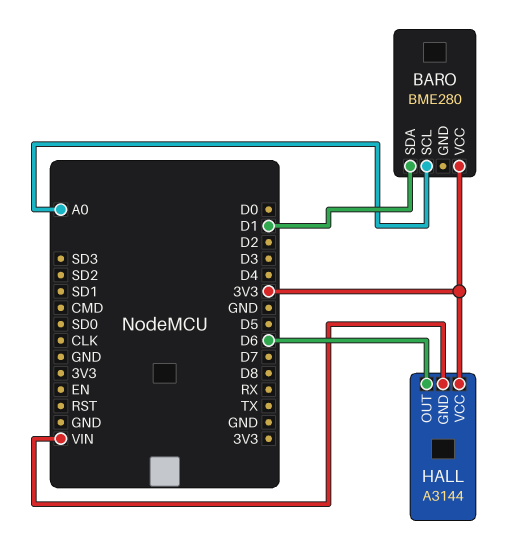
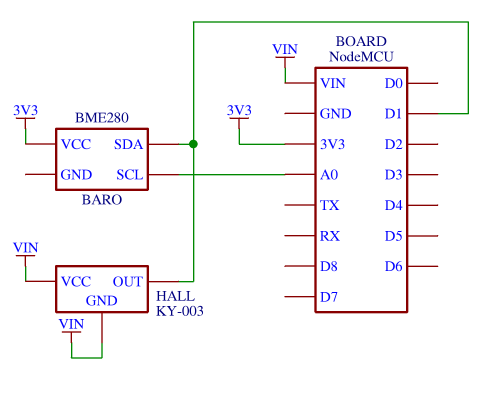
HALL: A3144 -> KY-003
HALL pin OUT: D6 -> D1
HALL pin VCC: 3V3 -> VIN

